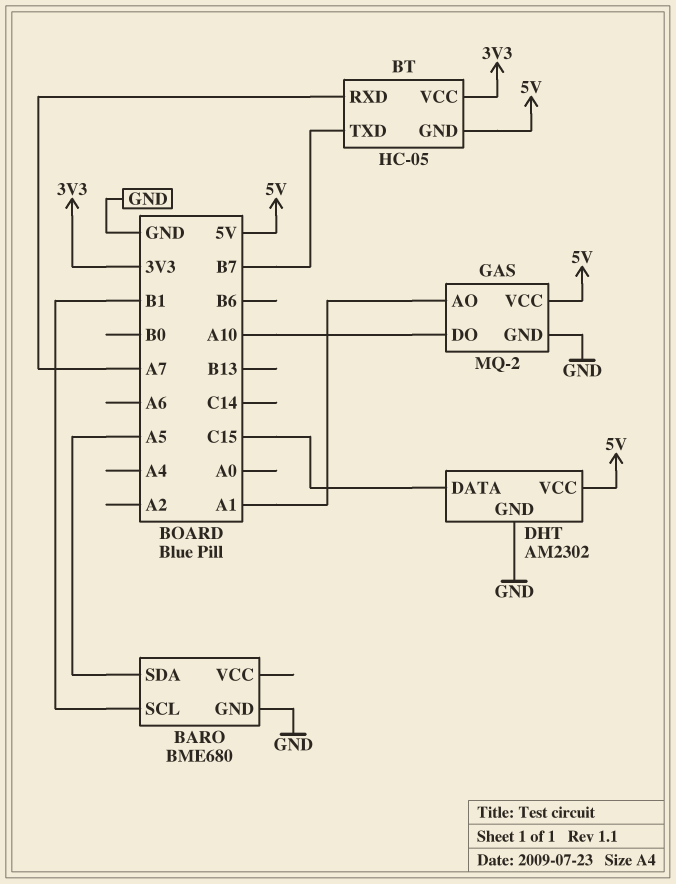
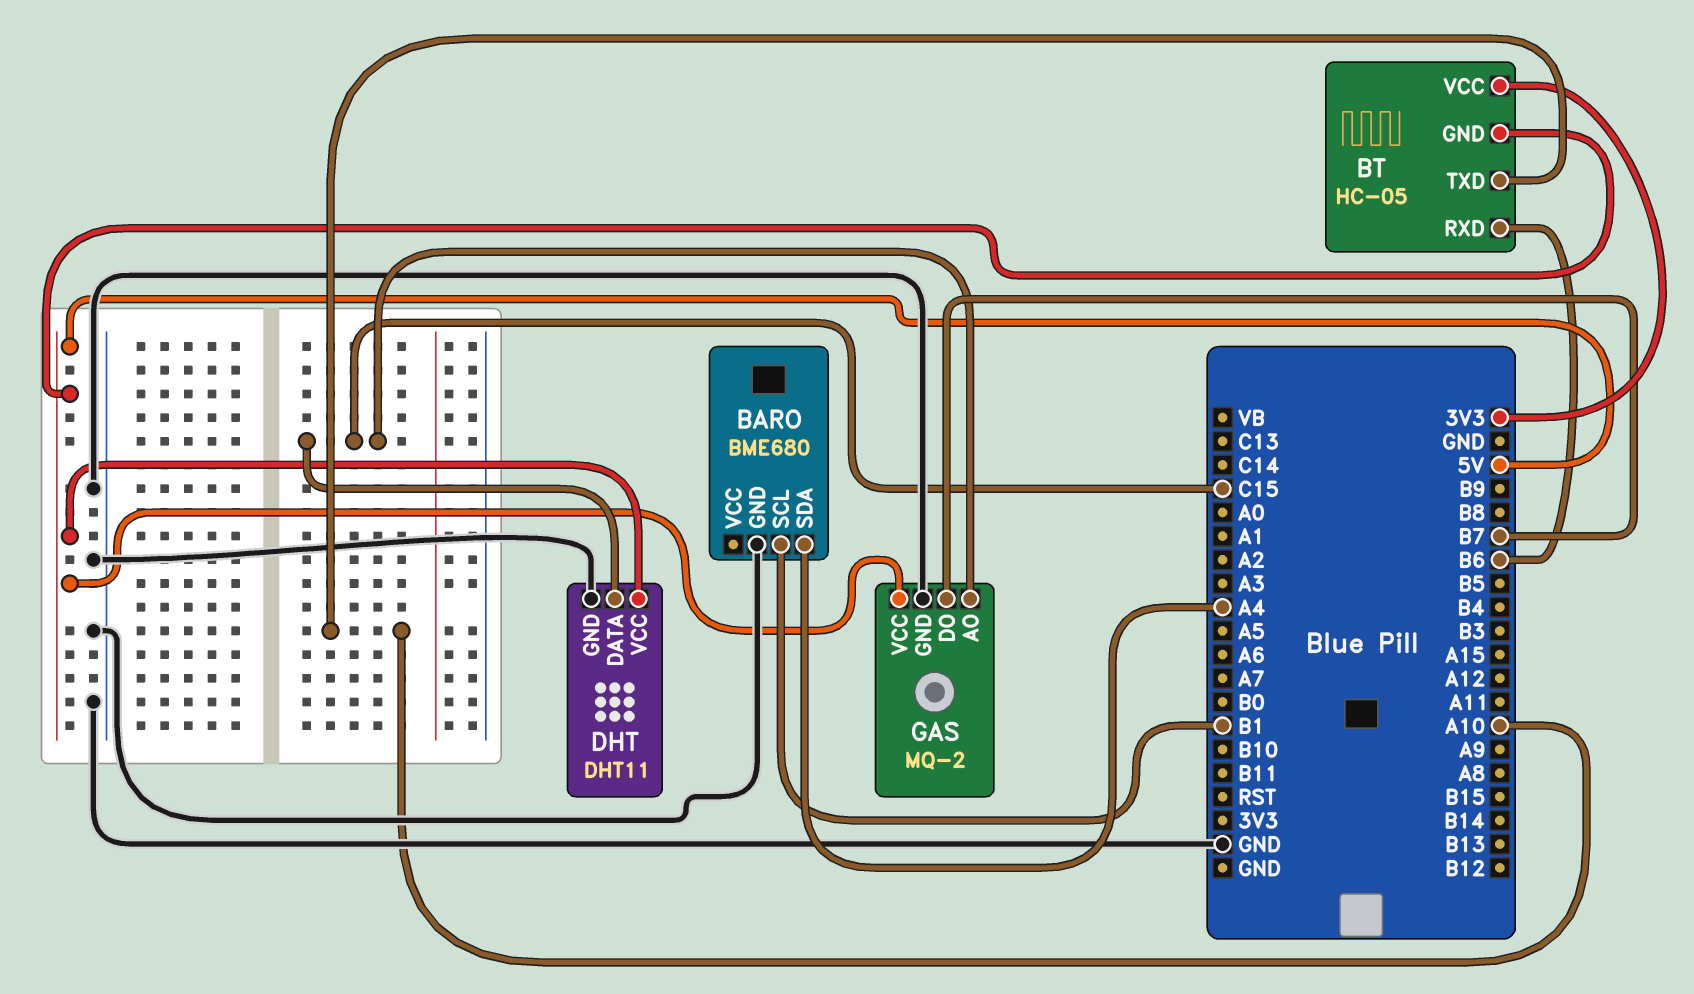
BARO pin SDA: A5 -> A4
BT pin RXD: A7 -> B6
BT pin TXD: B7 -> A10
DHT: AM2302 -> DHT11
GAS pin AO: A1 -> C15
GAS pin DO: A10 -> B7

